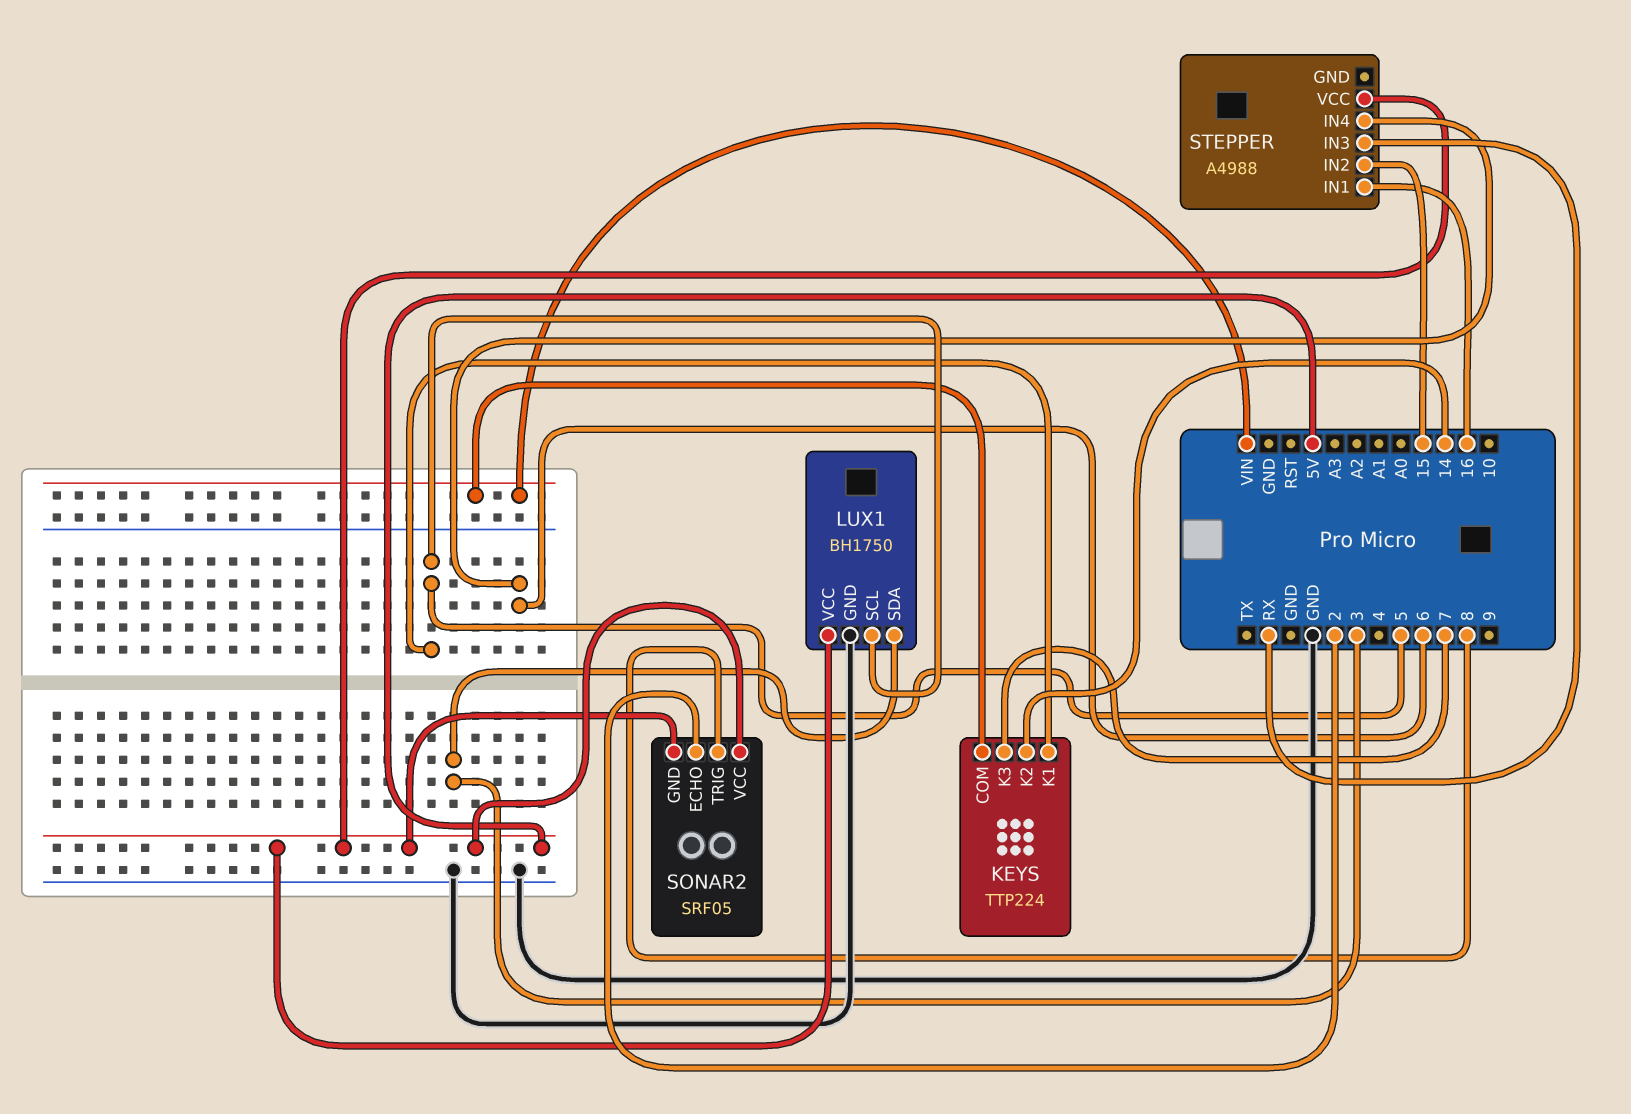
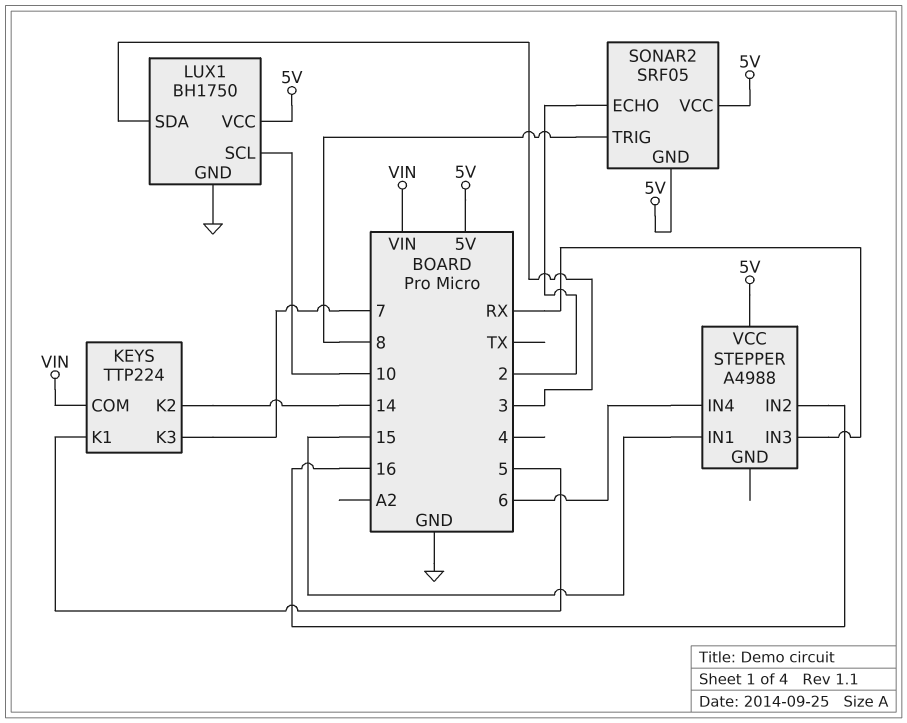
LUX1 pin SCL: 5 -> 10
STEPPER pin IN1: 16 -> 15
STEPPER pin IN2: 15 -> 16

